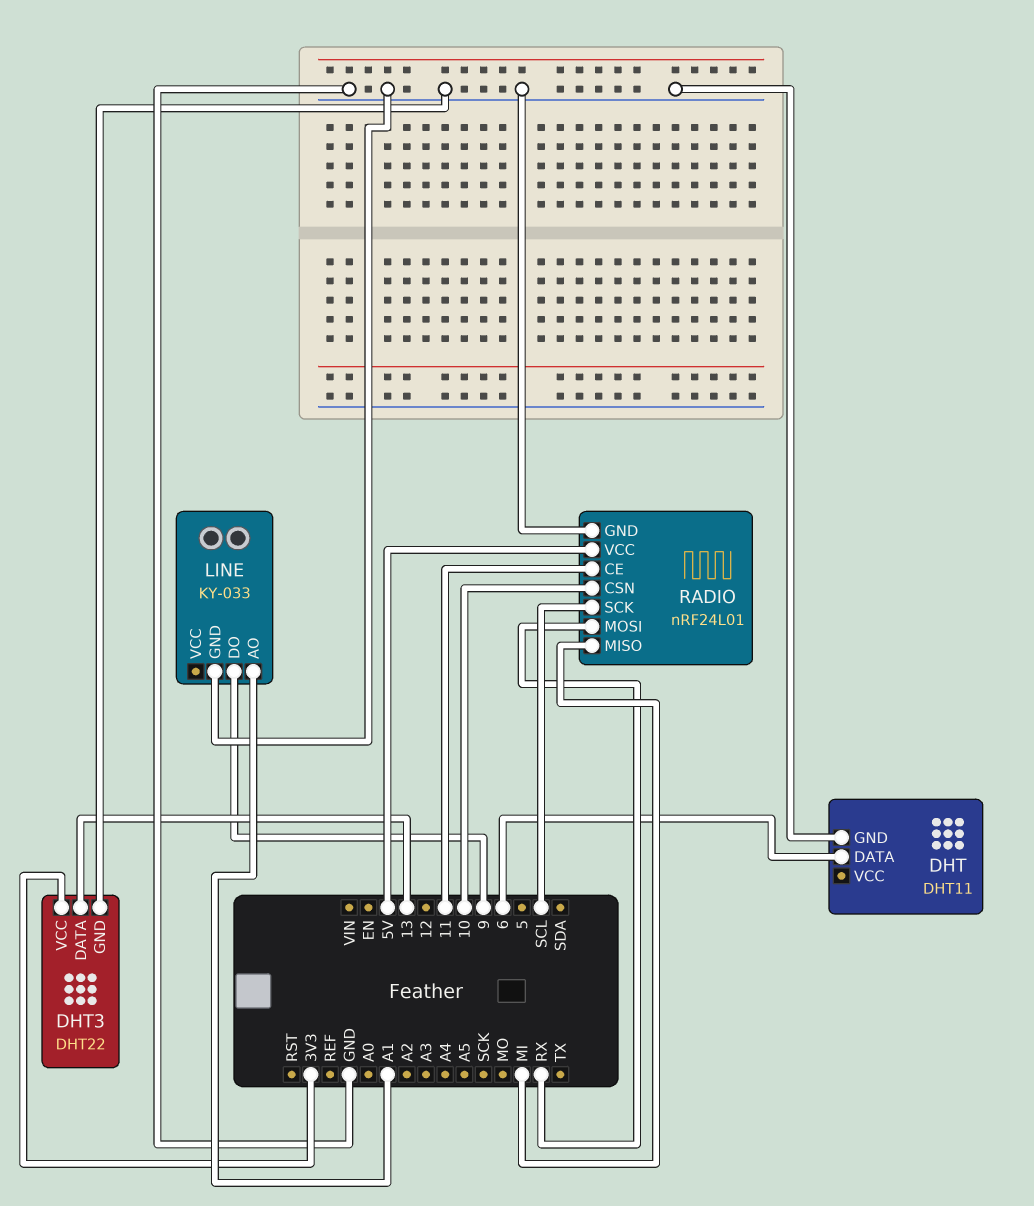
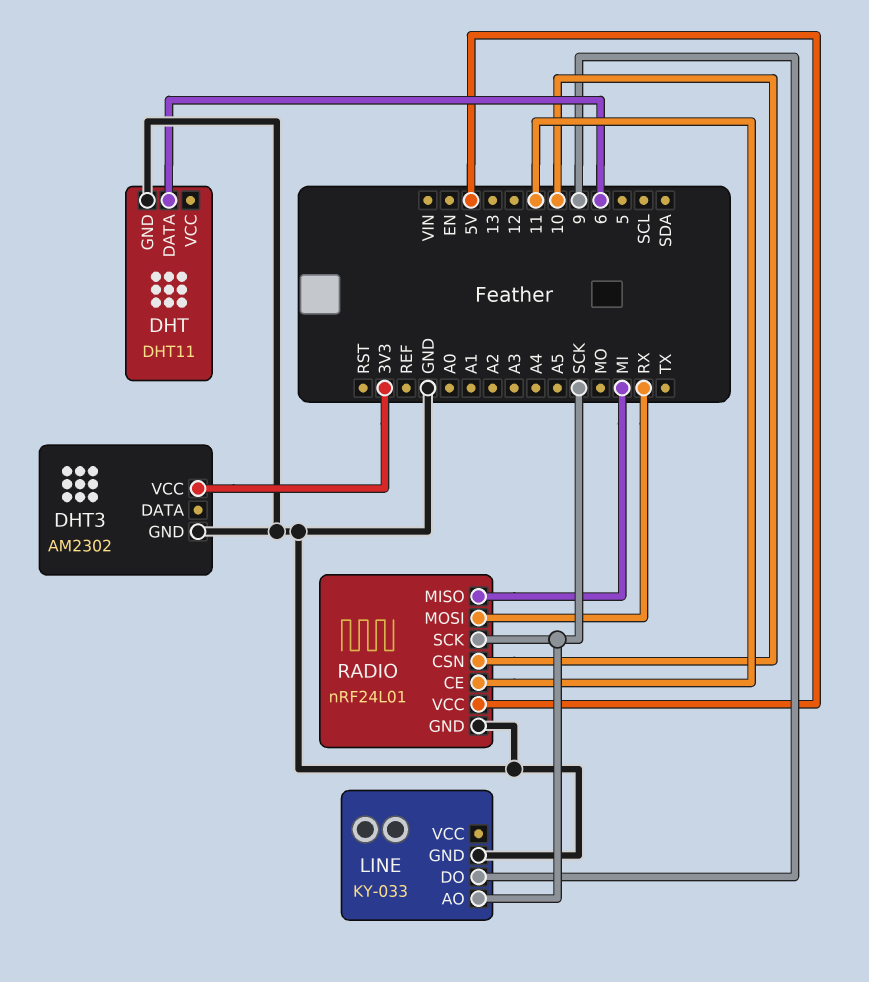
DHT3: DHT22 -> AM2302
DHT3 pin DATA: 13 -> none
LINE pin AO: A1 -> SCK
RADIO pin SCK: SCL -> SCK

